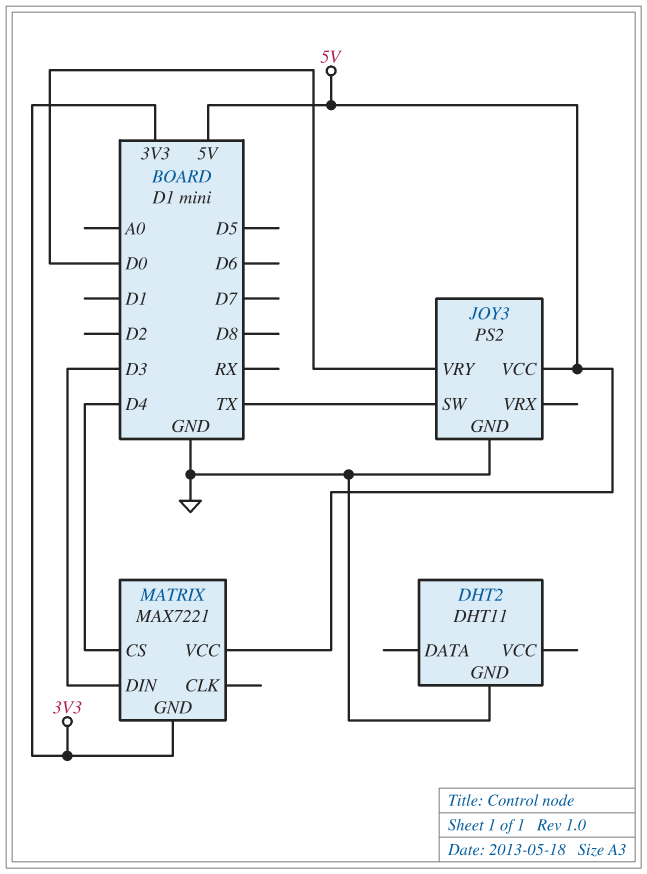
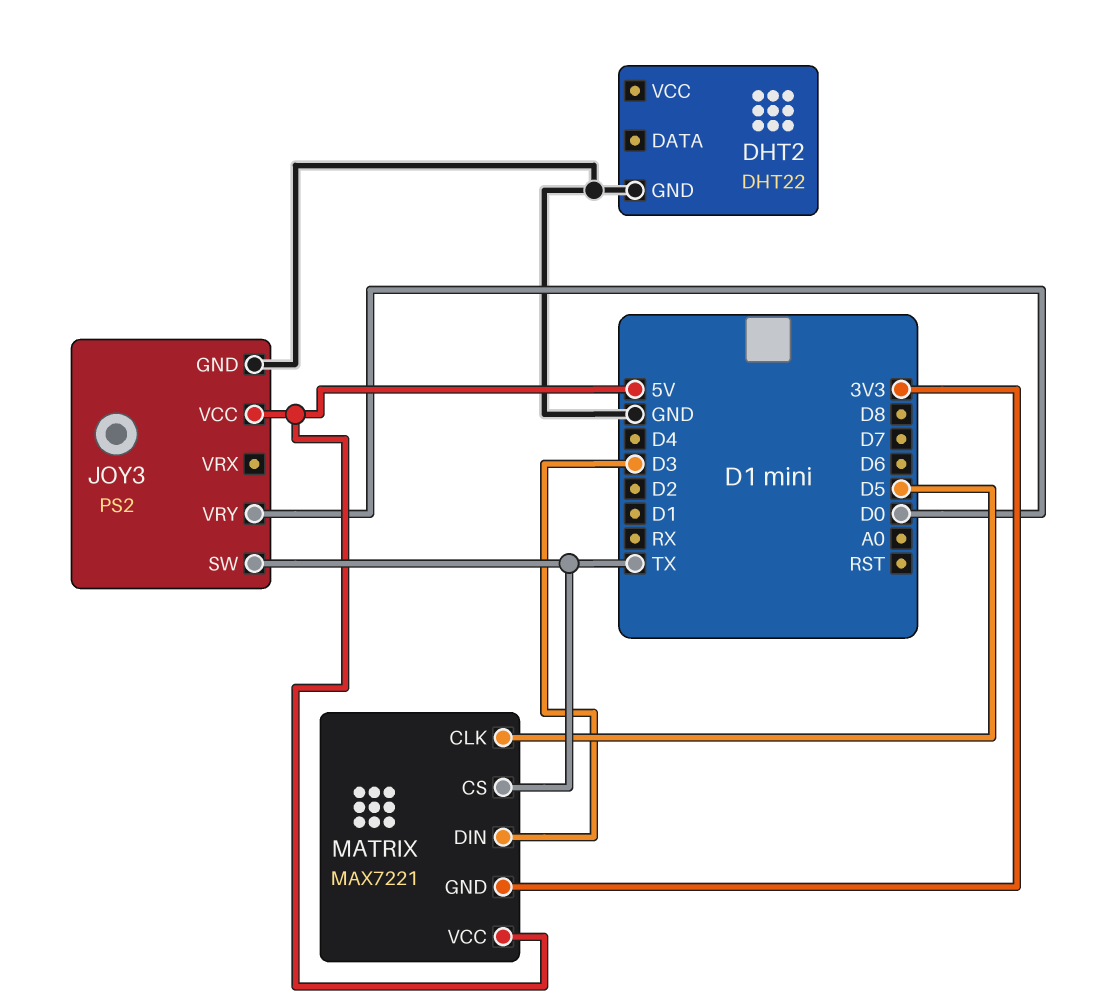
DHT2: DHT11 -> DHT22
MATRIX pin CLK: none -> D5
MATRIX pin CS: D4 -> TX

